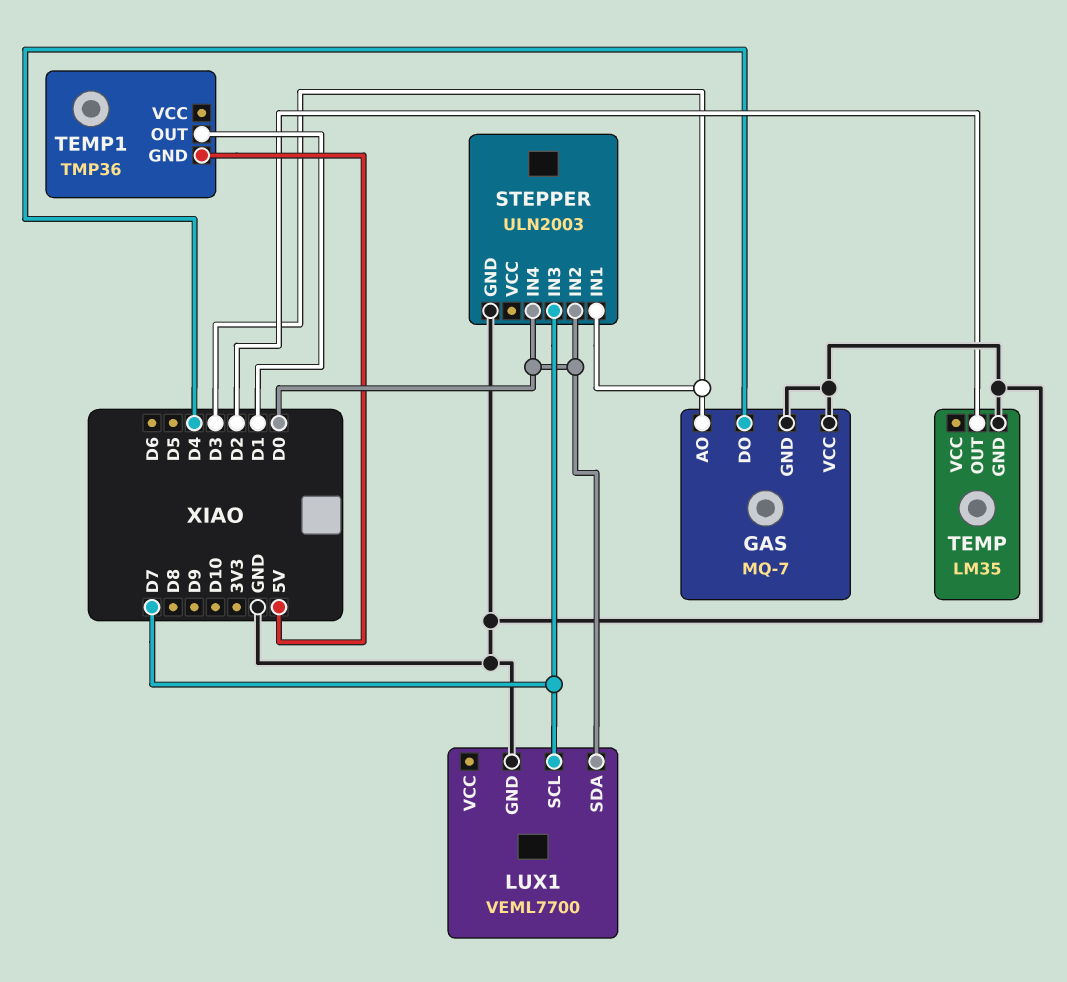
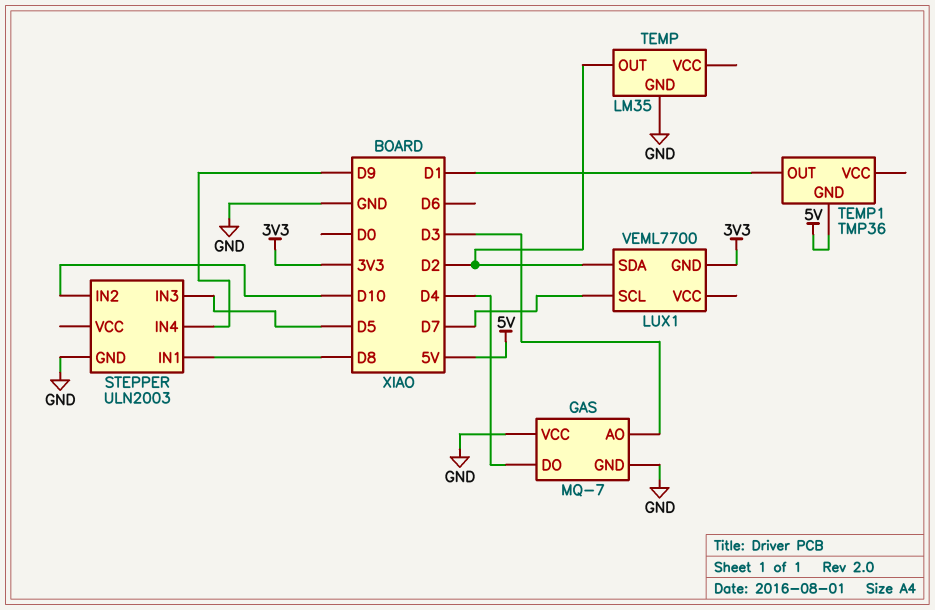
LUX1 pin GND: GND -> 3V3
LUX1 pin SDA: D0 -> D2
STEPPER pin IN1: D3 -> D8
STEPPER pin IN2: D0 -> D10
STEPPER pin IN3: D7 -> D5
STEPPER pin IN4: D0 -> D9

